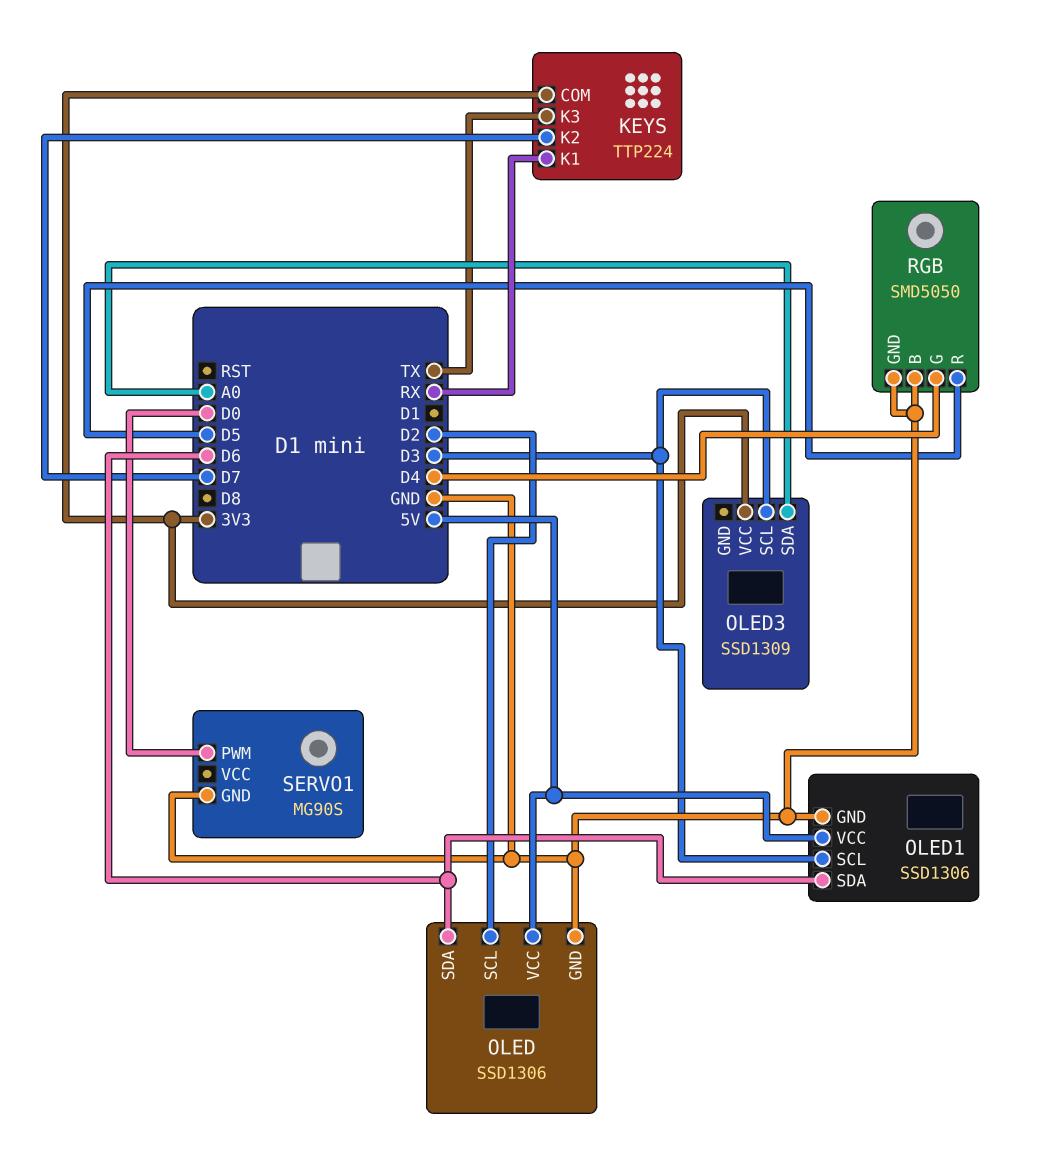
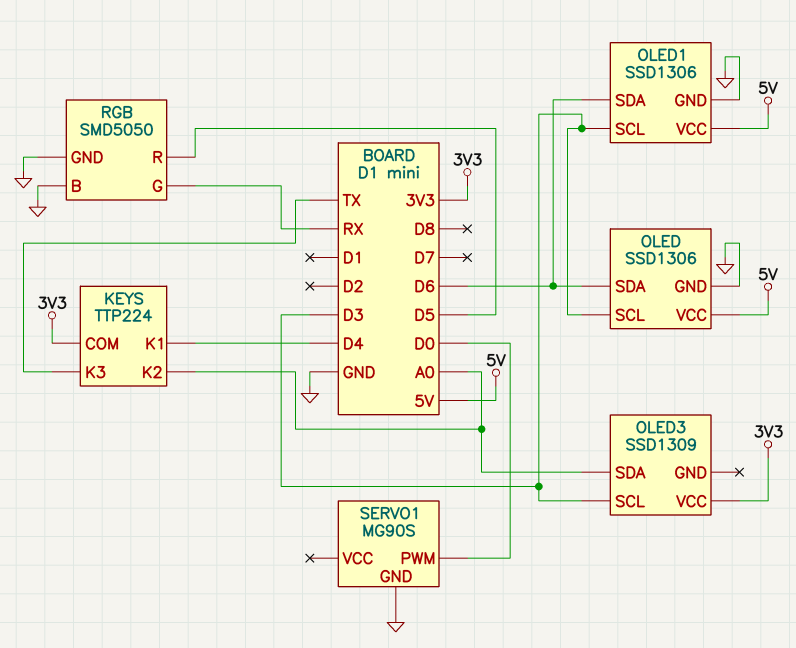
KEYS pin K1: RX -> D4
KEYS pin K2: D7 -> A0
OLED pin SCL: D2 -> D3
RGB pin G: D4 -> RX

